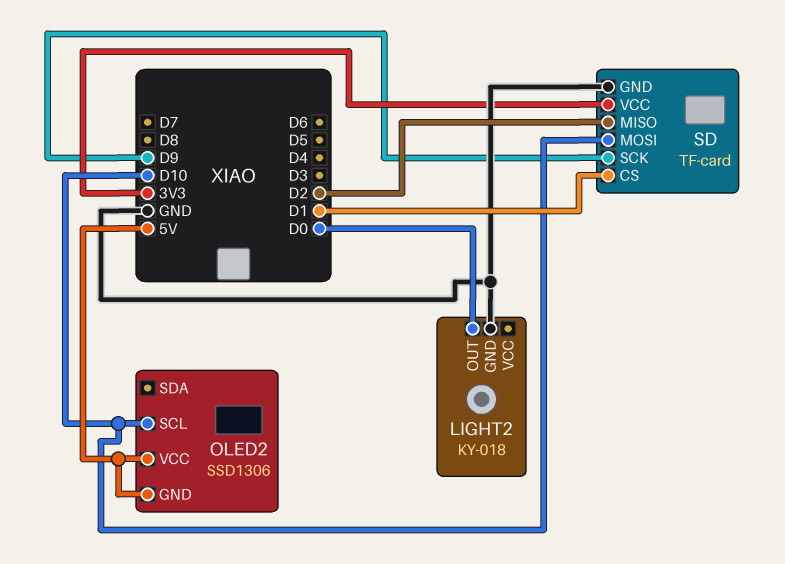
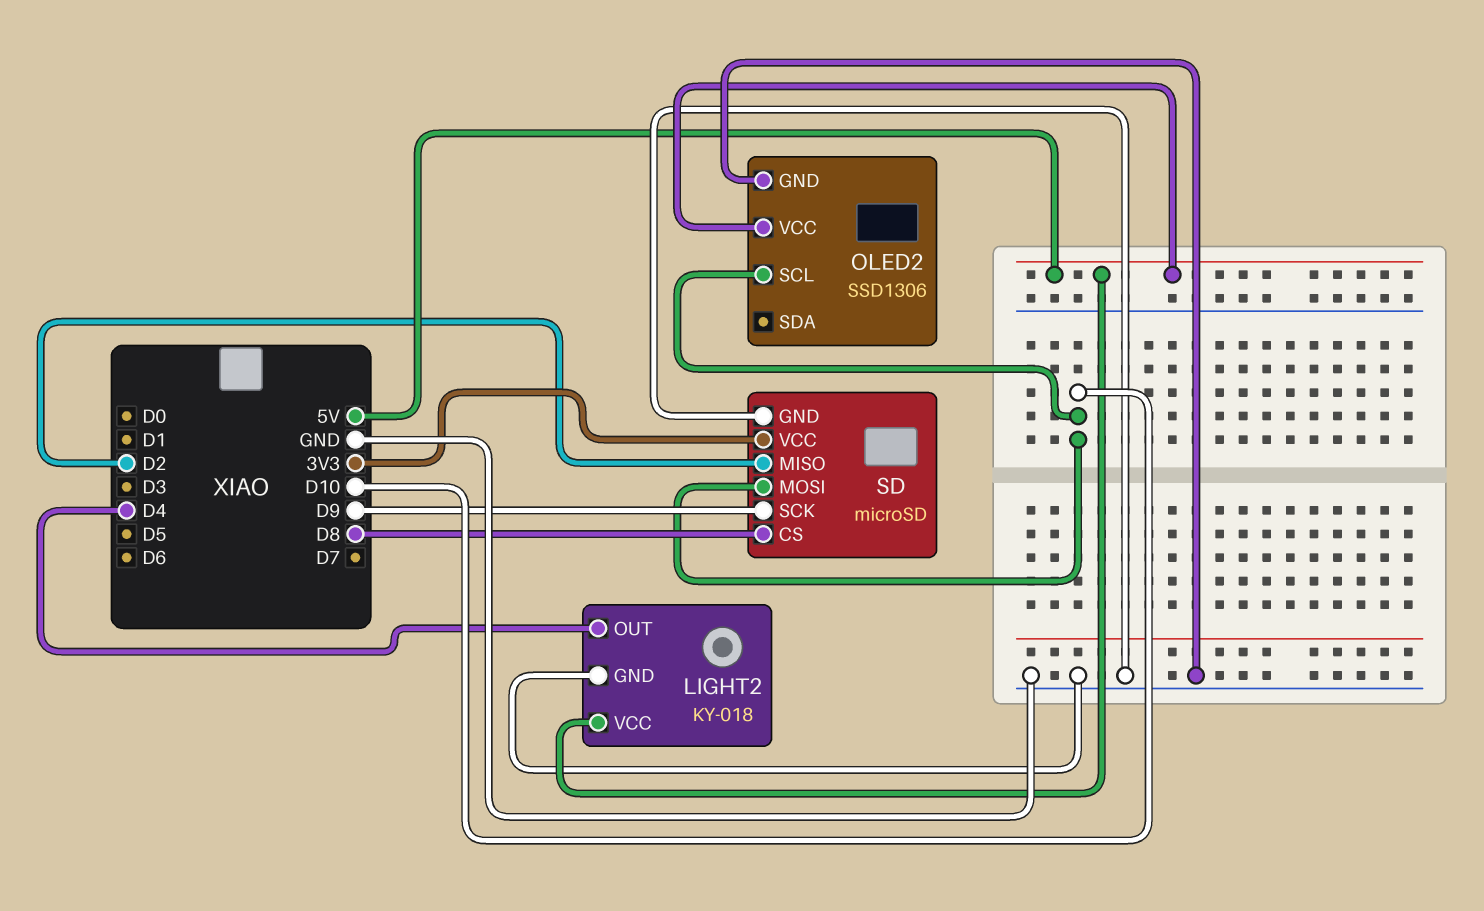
LIGHT2 pin OUT: D0 -> D4
LIGHT2 pin VCC: none -> 5V
OLED2 pin GND: 5V -> GND
SD: TF-card -> microSD
SD pin CS: D1 -> D8

